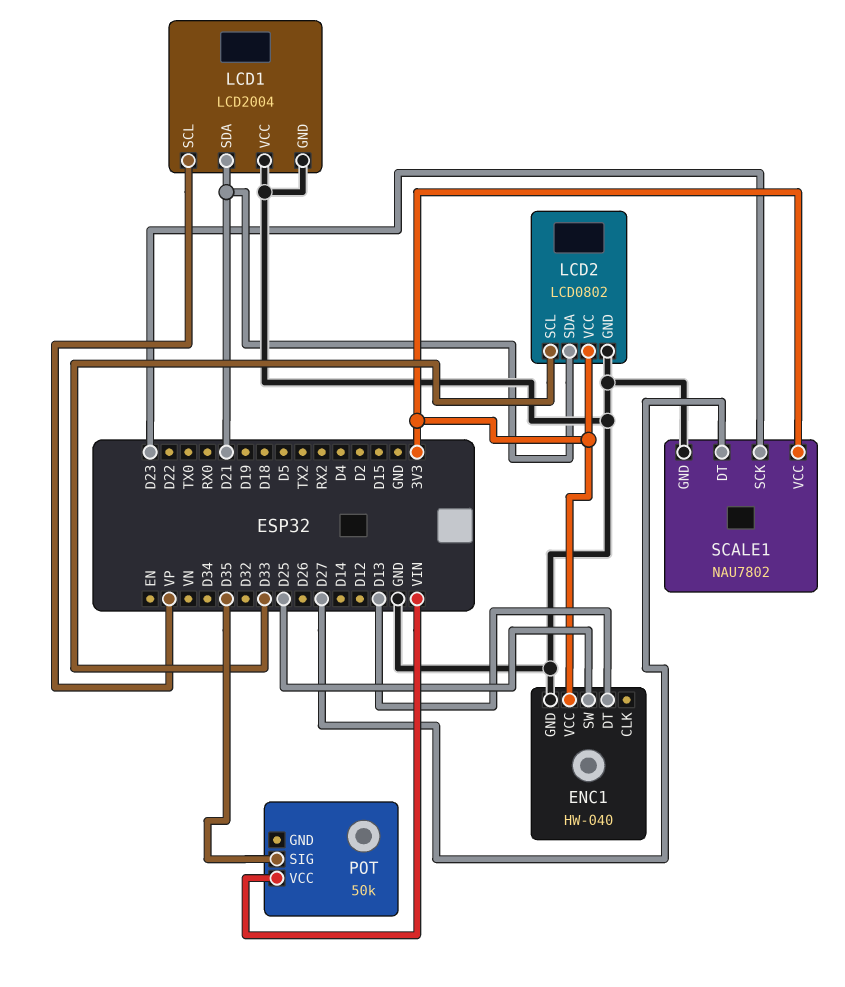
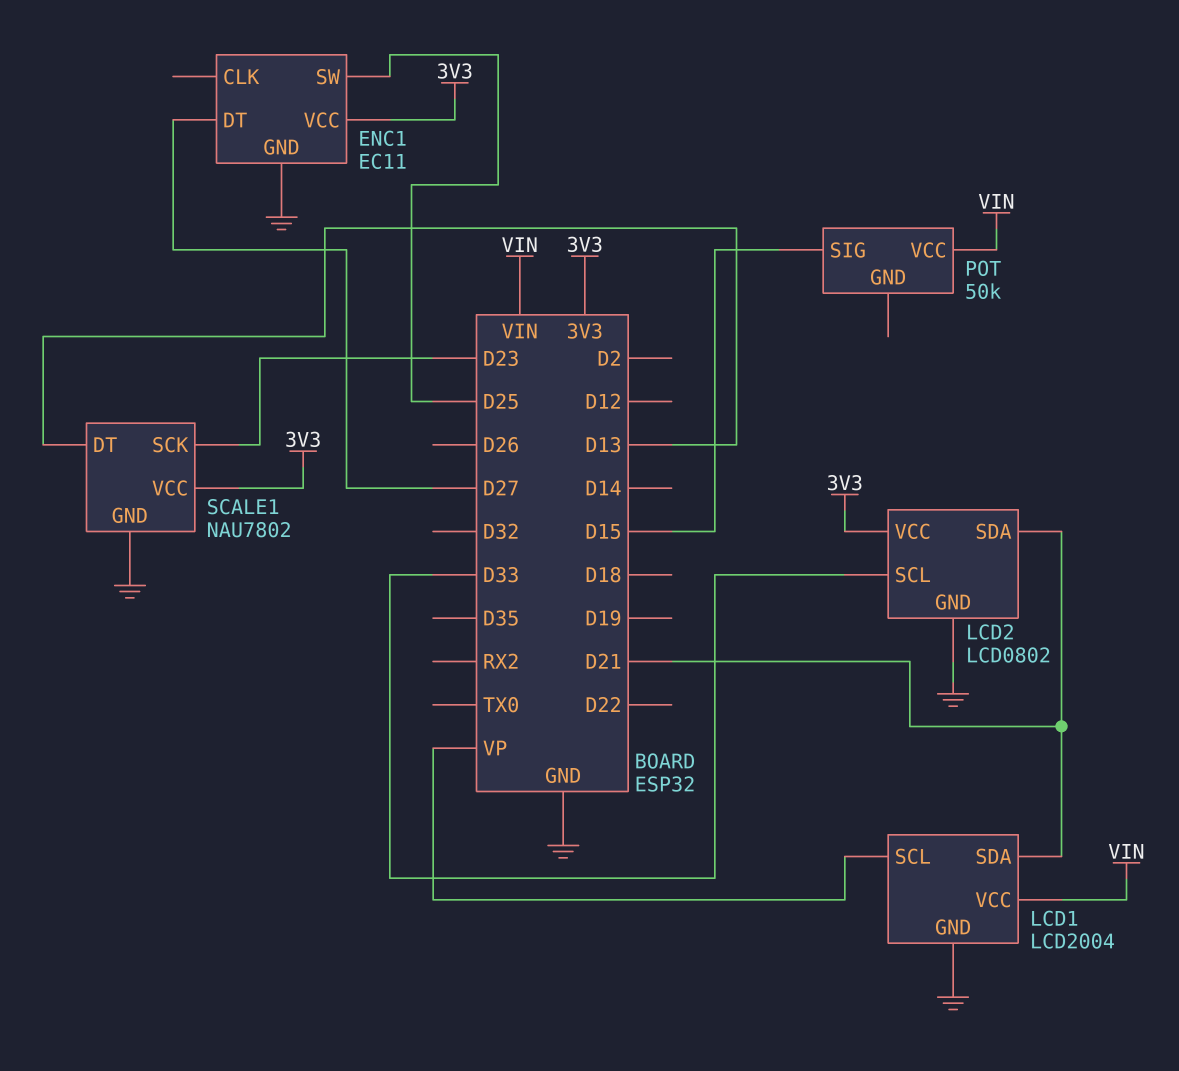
ENC1: HW-040 -> EC11
ENC1 pin DT: D13 -> D27
LCD1 pin VCC: GND -> VIN
POT pin SIG: D35 -> D15
SCALE1 pin DT: D27 -> D13

